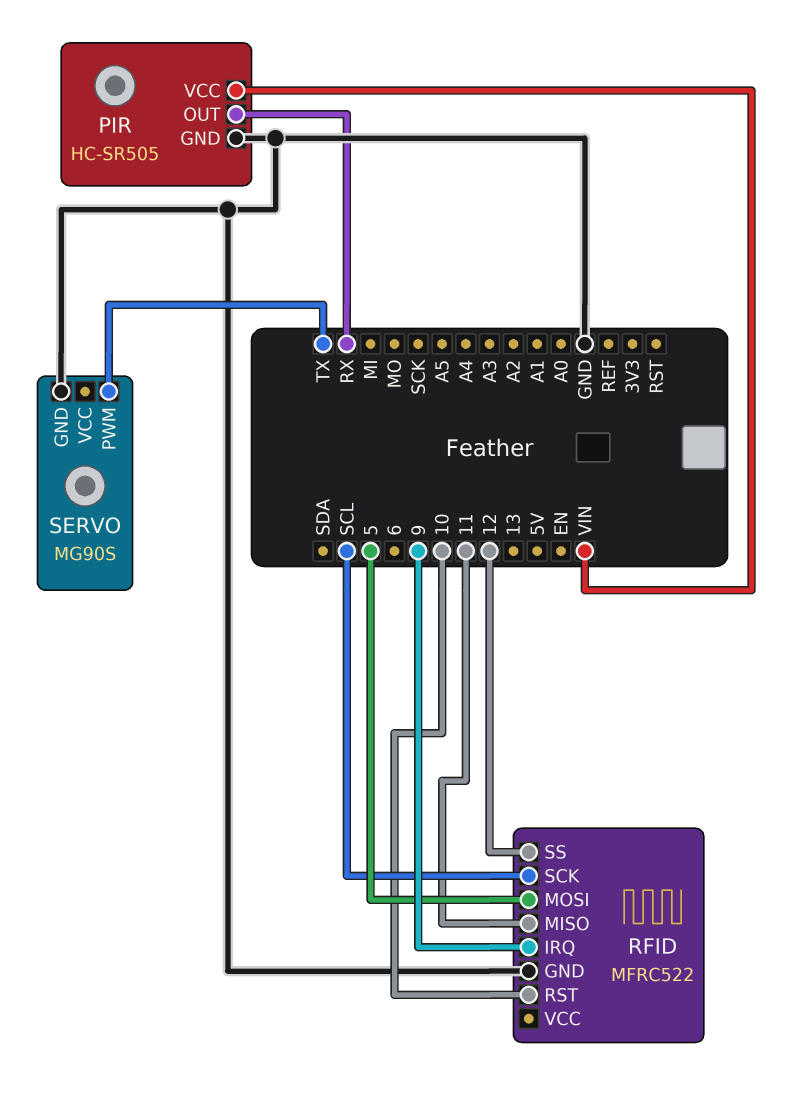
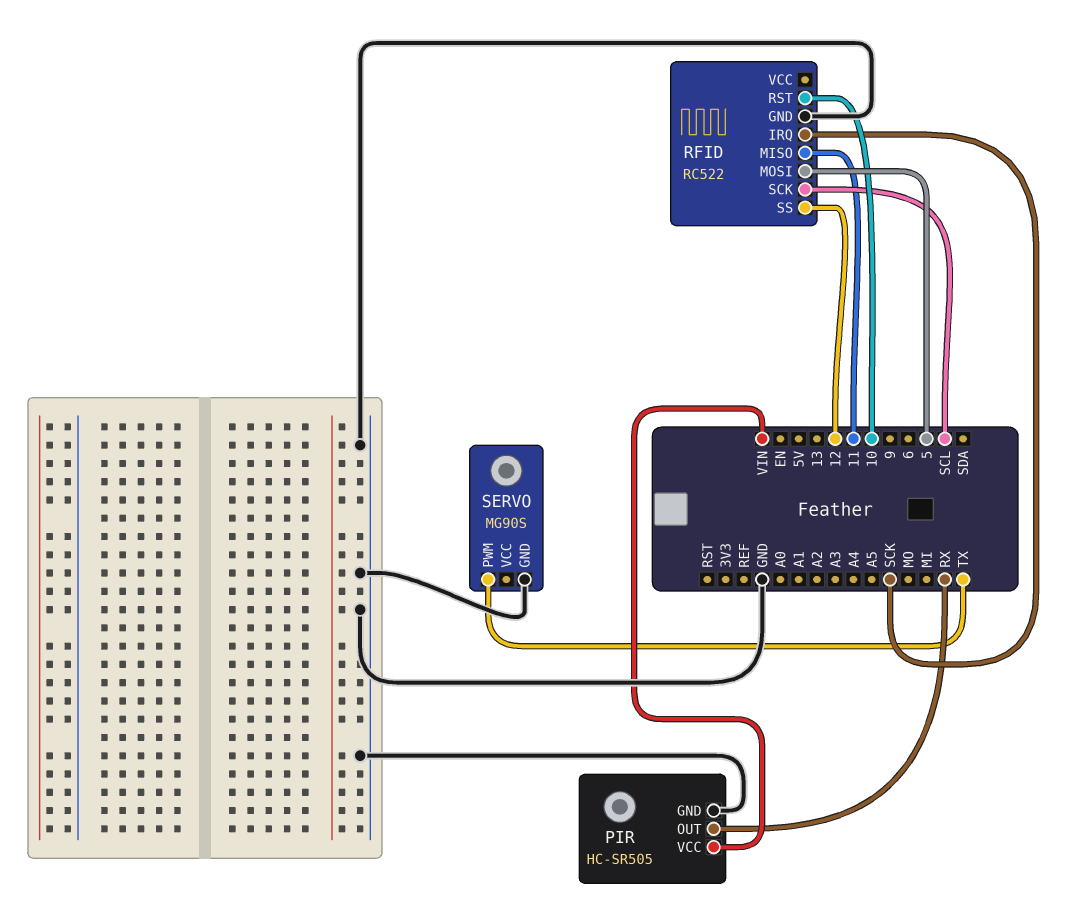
RFID: MFRC522 -> RC522
RFID pin IRQ: 9 -> SCK

